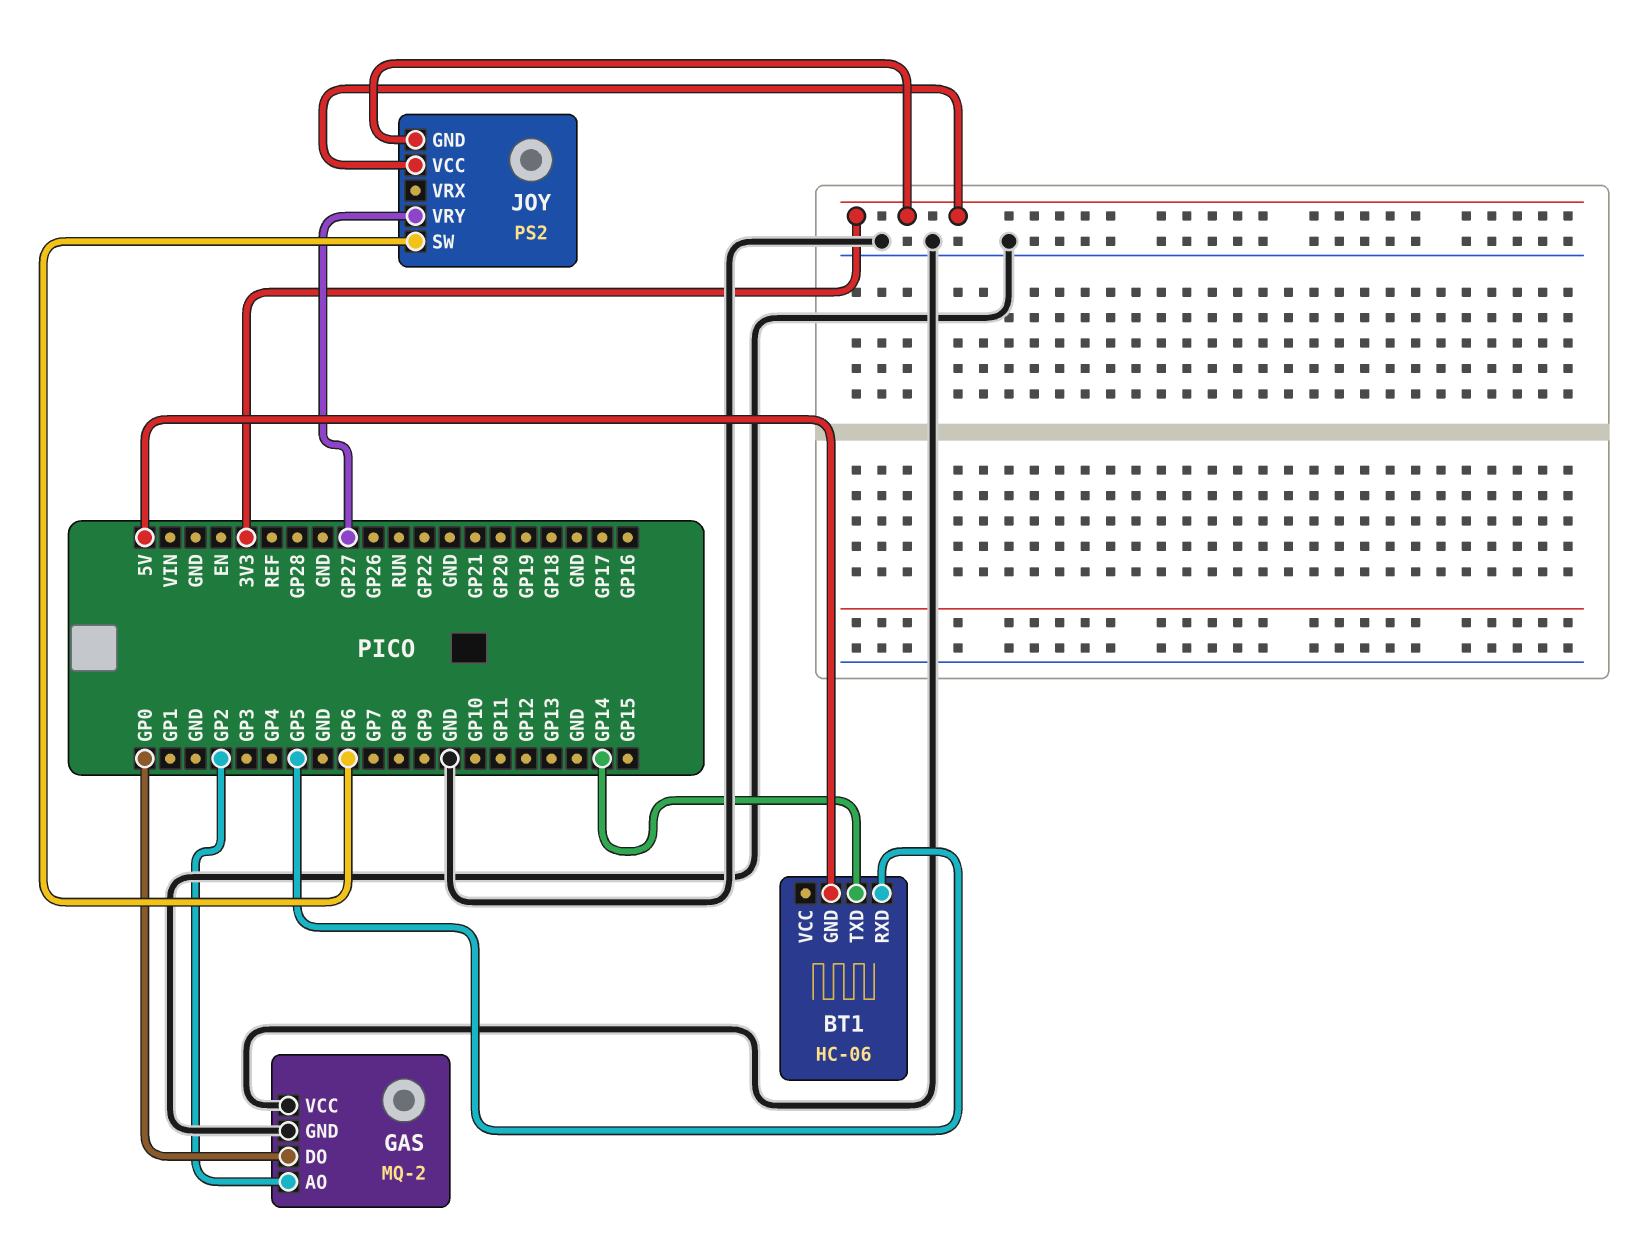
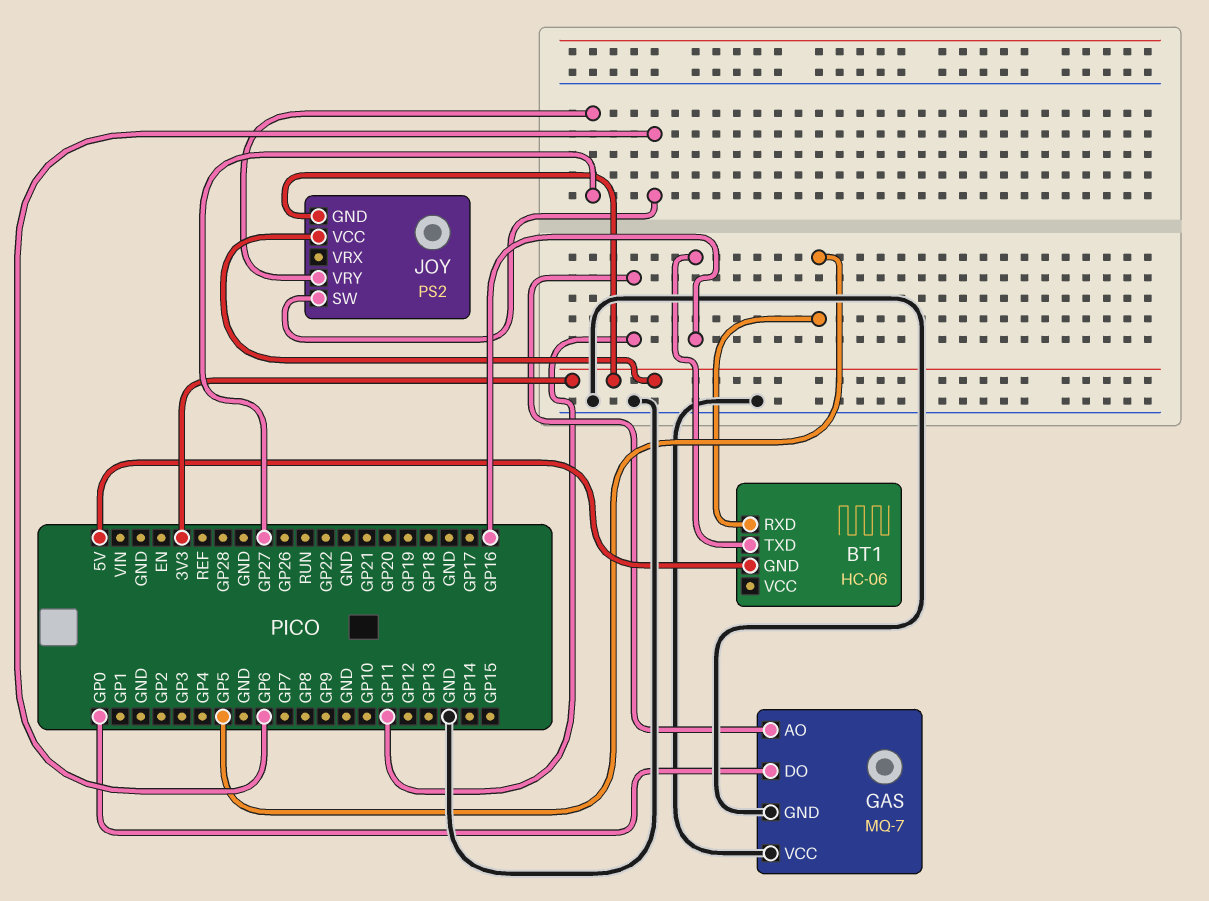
BT1 pin TXD: GP14 -> GP16
GAS: MQ-2 -> MQ-7
GAS pin AO: GP2 -> GP11

